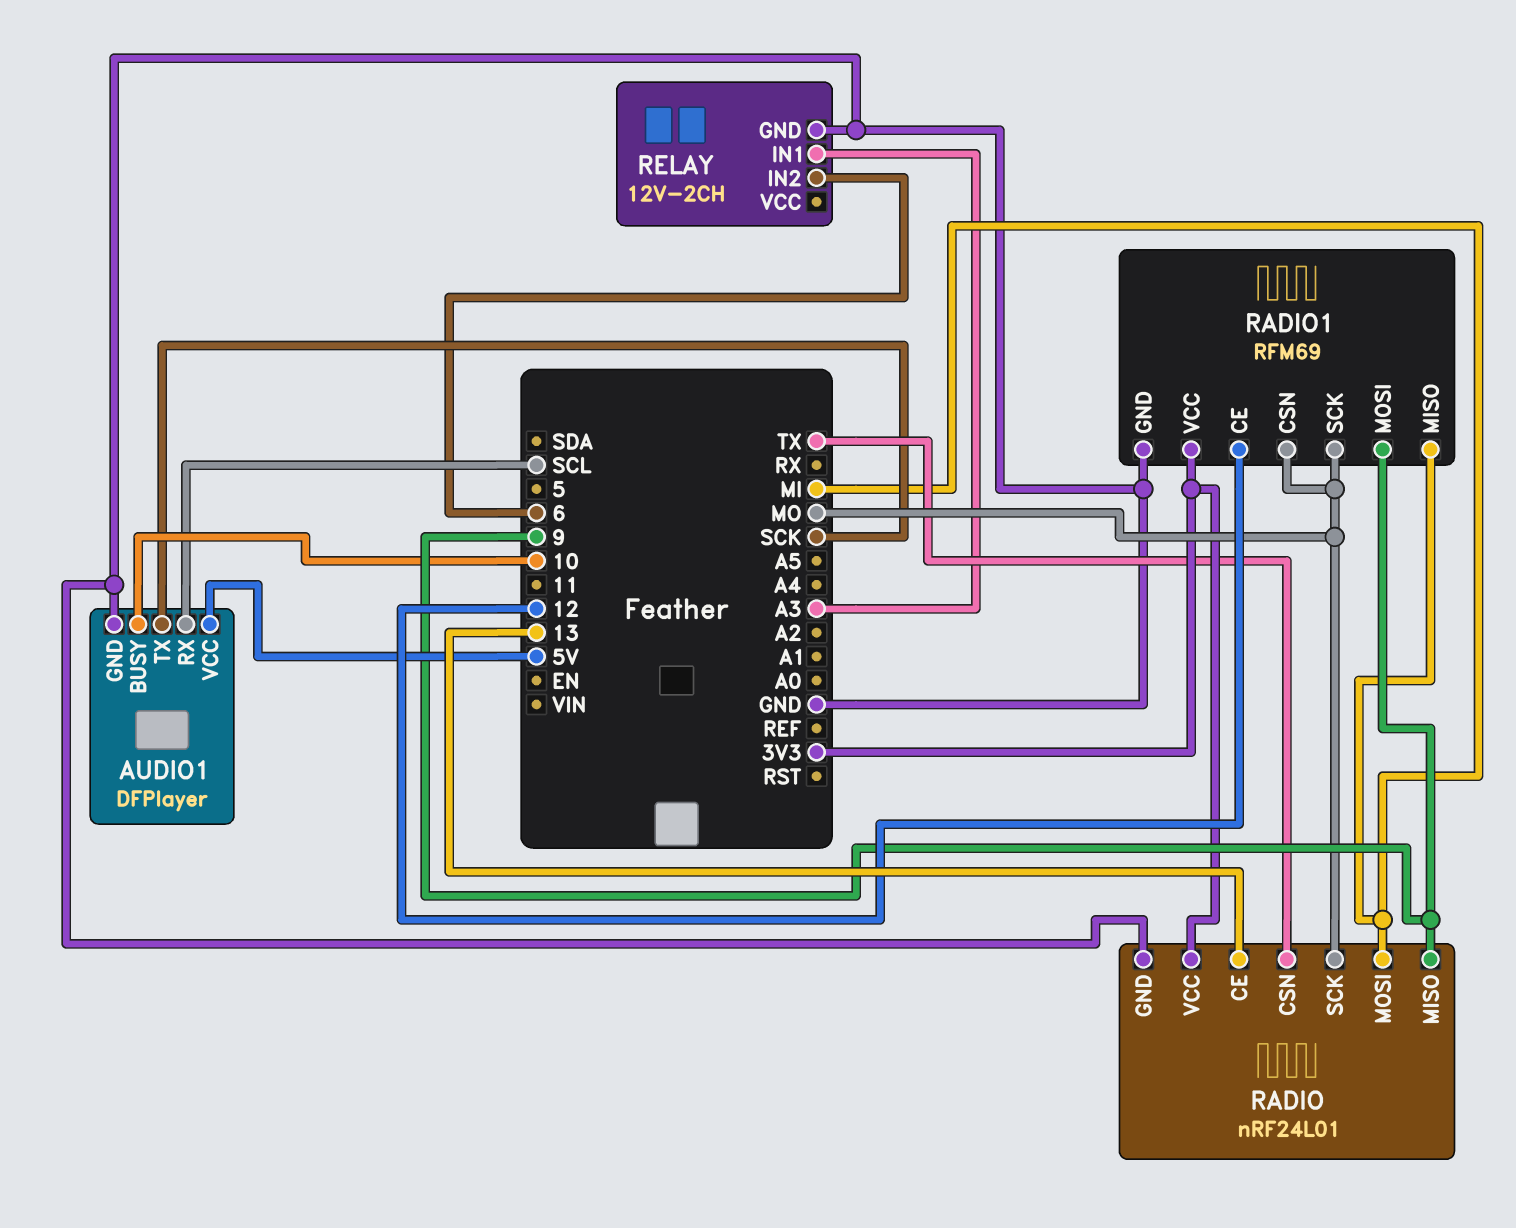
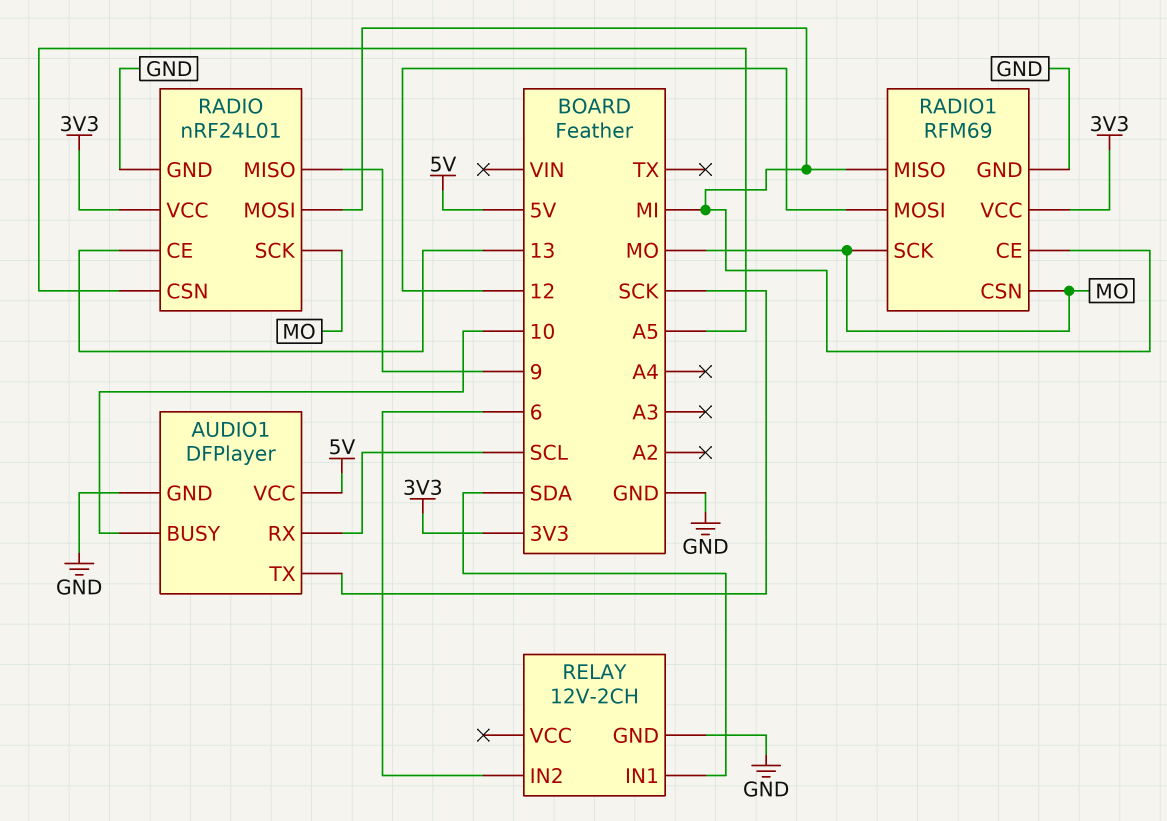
RADIO pin CSN: TX -> A5
RADIO1 pin CE: 12 -> MI
RADIO1 pin MOSI: 9 -> 12
RELAY pin IN1: A3 -> SDA

